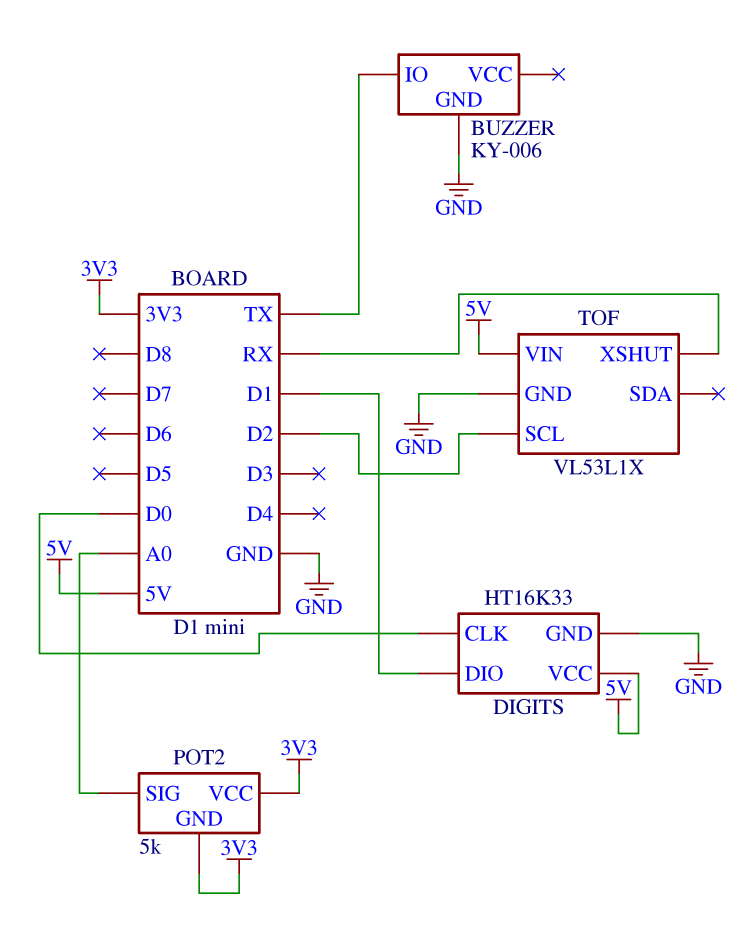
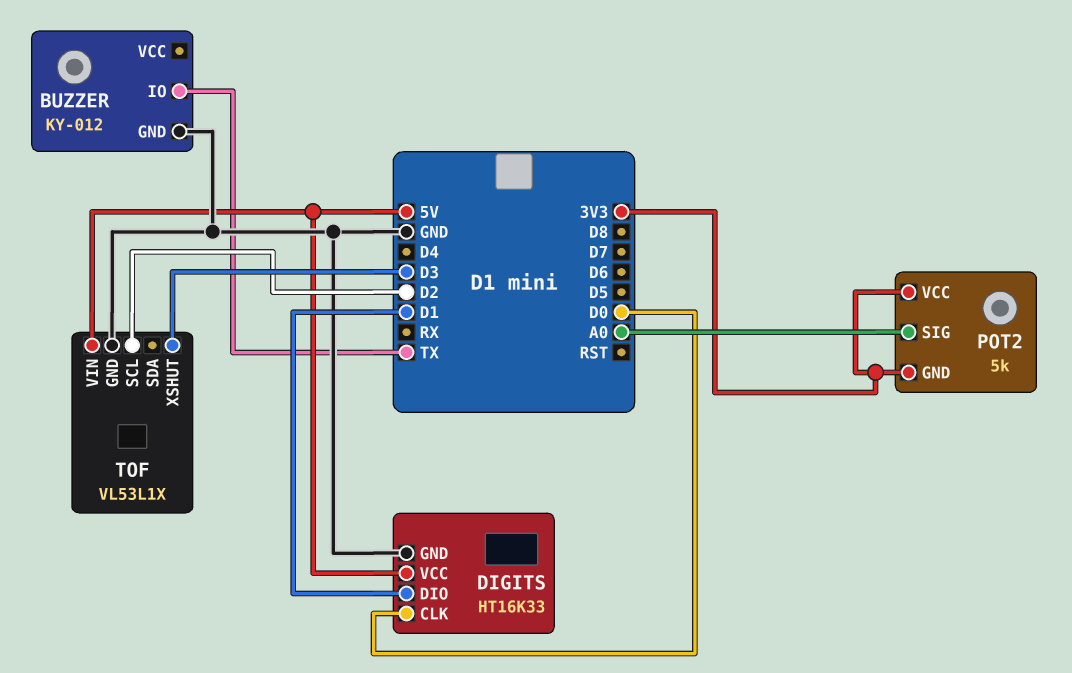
BUZZER: KY-006 -> KY-012
TOF pin XSHUT: RX -> D3

